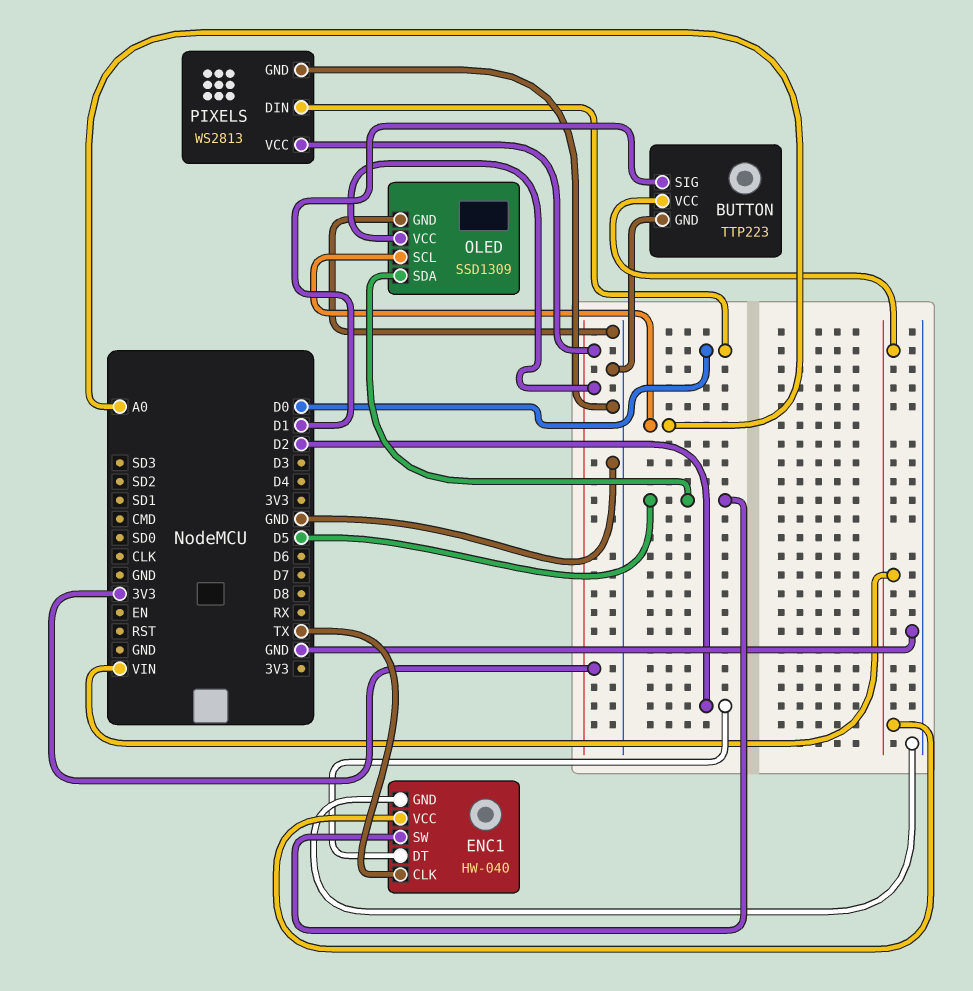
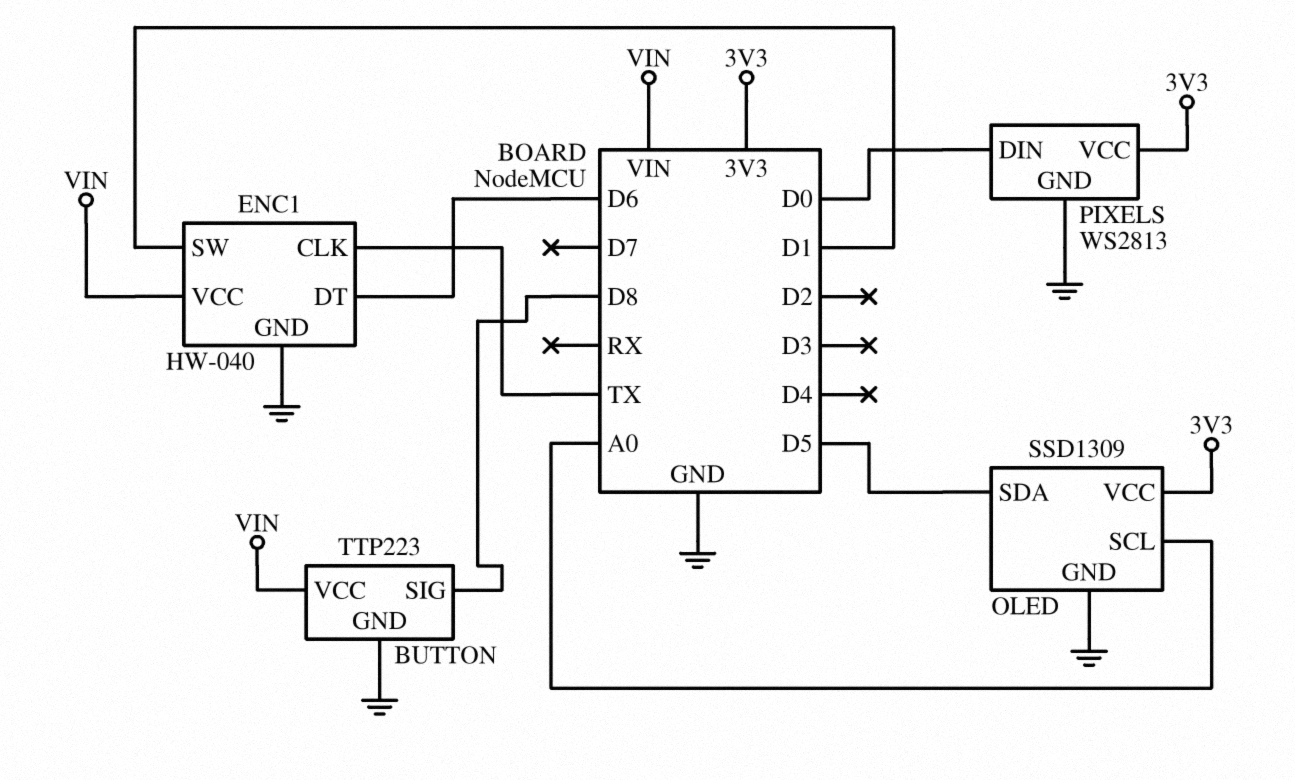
BUTTON pin SIG: D1 -> D8
ENC1 pin DT: D2 -> D6
ENC1 pin SW: D5 -> D1

